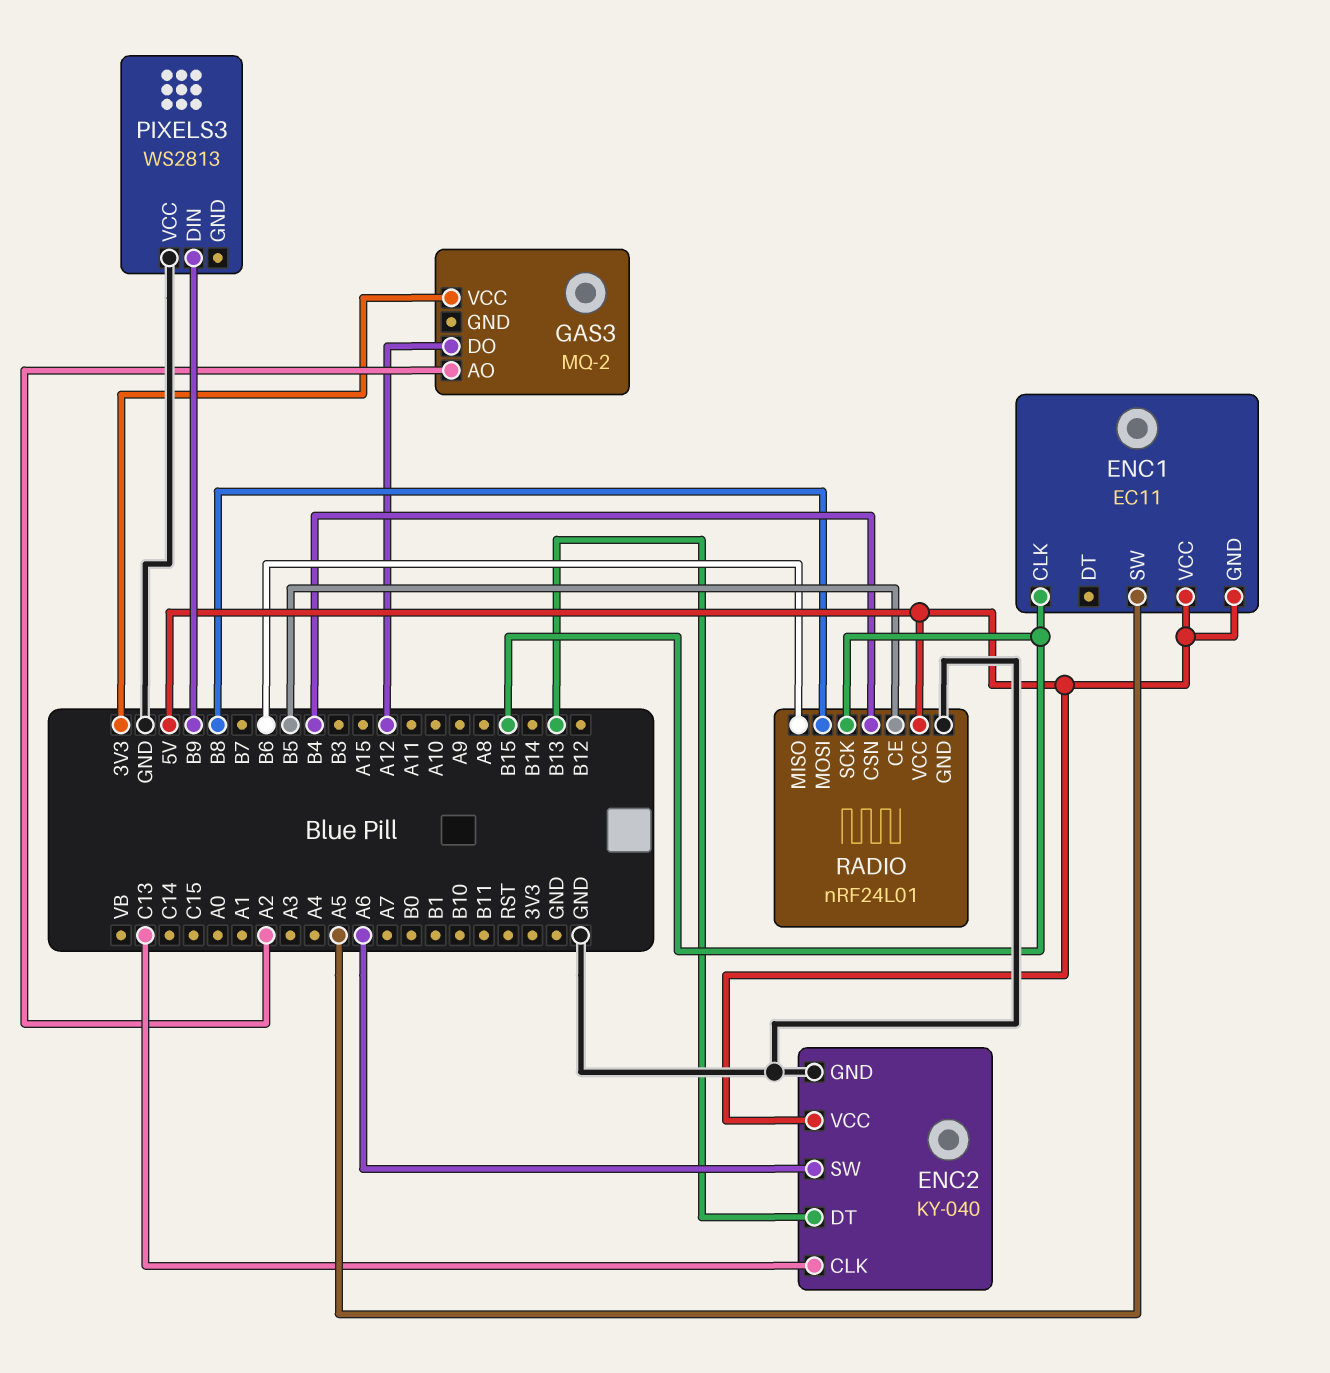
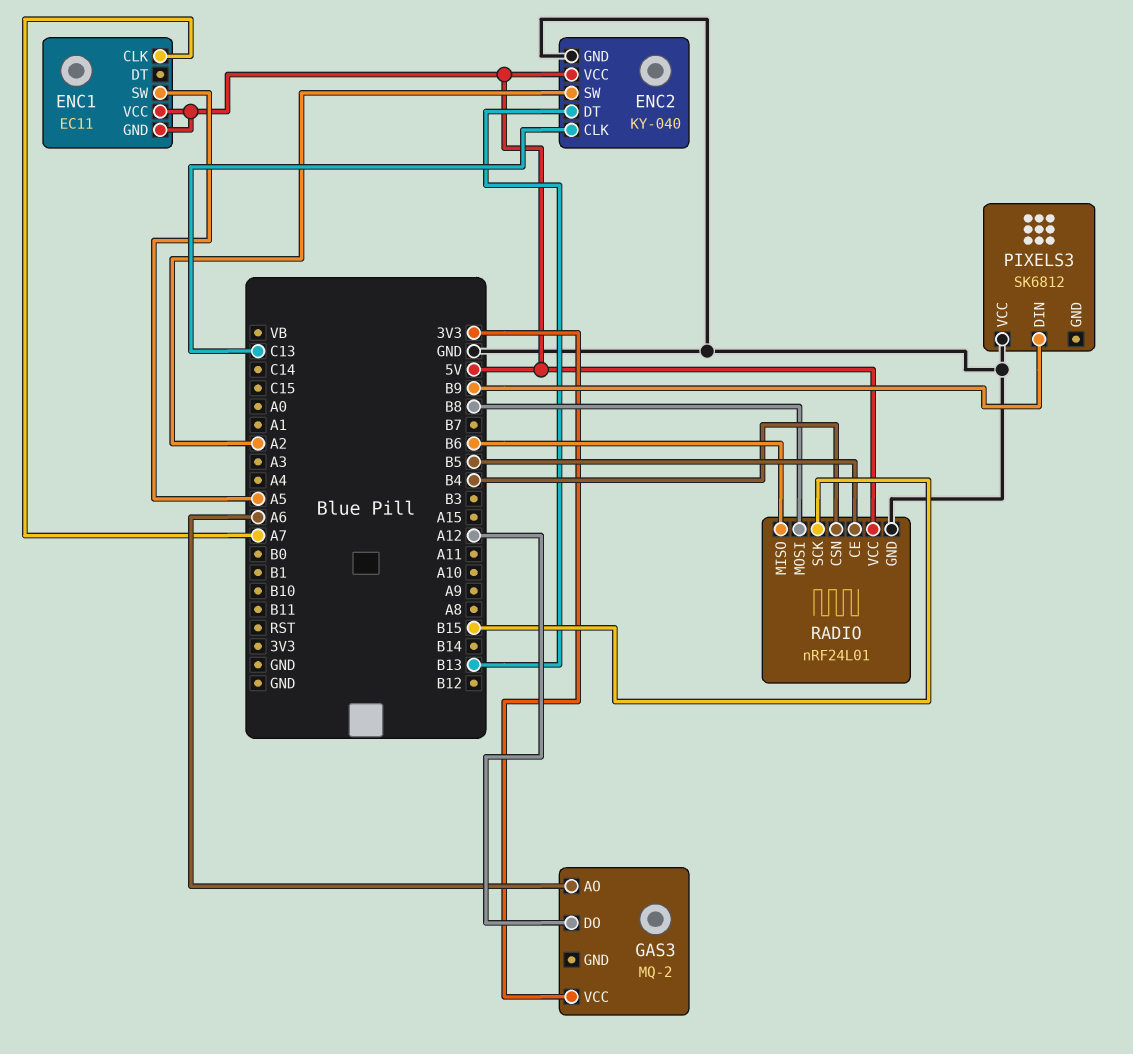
ENC1 pin CLK: B15 -> A7
ENC2 pin SW: A6 -> A2
GAS3 pin AO: A2 -> A6
PIXELS3: WS2813 -> SK6812

